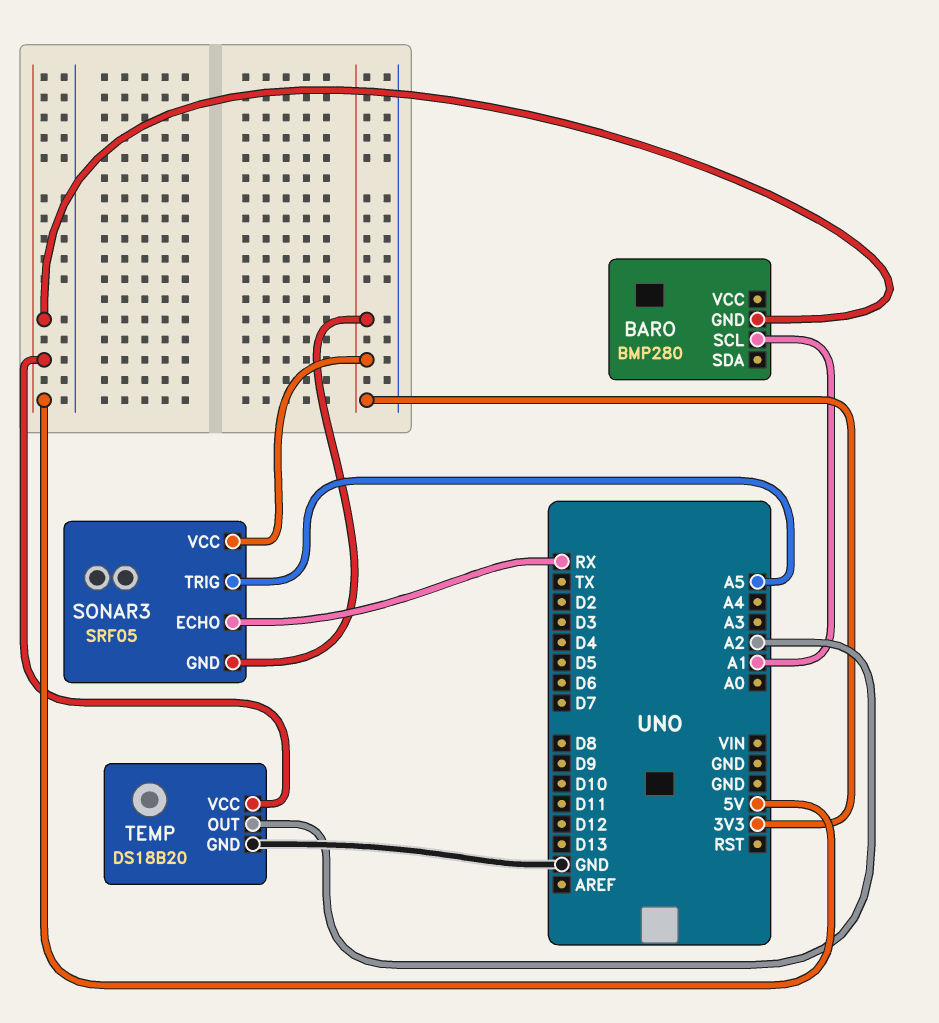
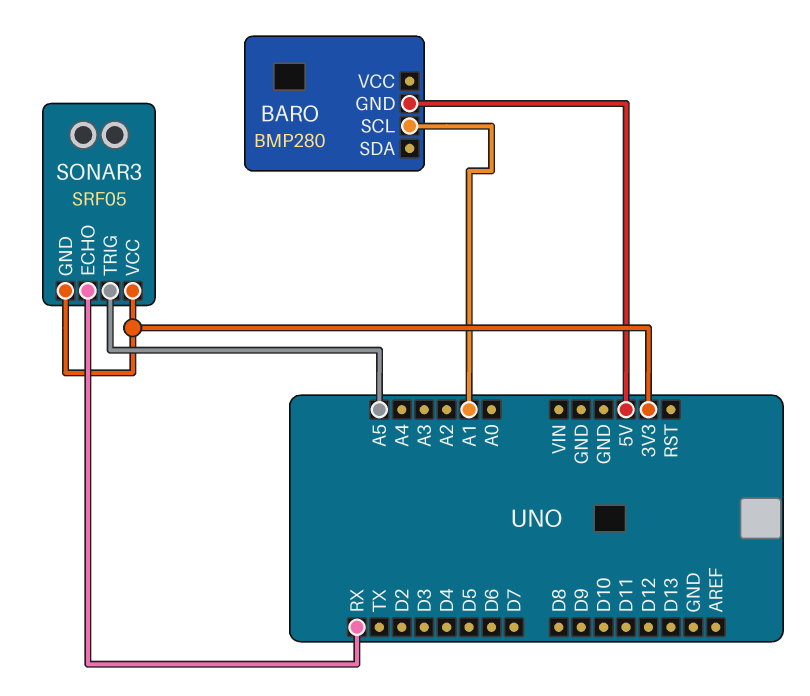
TEMP: DS18B20 -> none
TEMP pin GND: GND -> none
TEMP pin OUT: A2 -> none
TEMP pin VCC: 5V -> none

